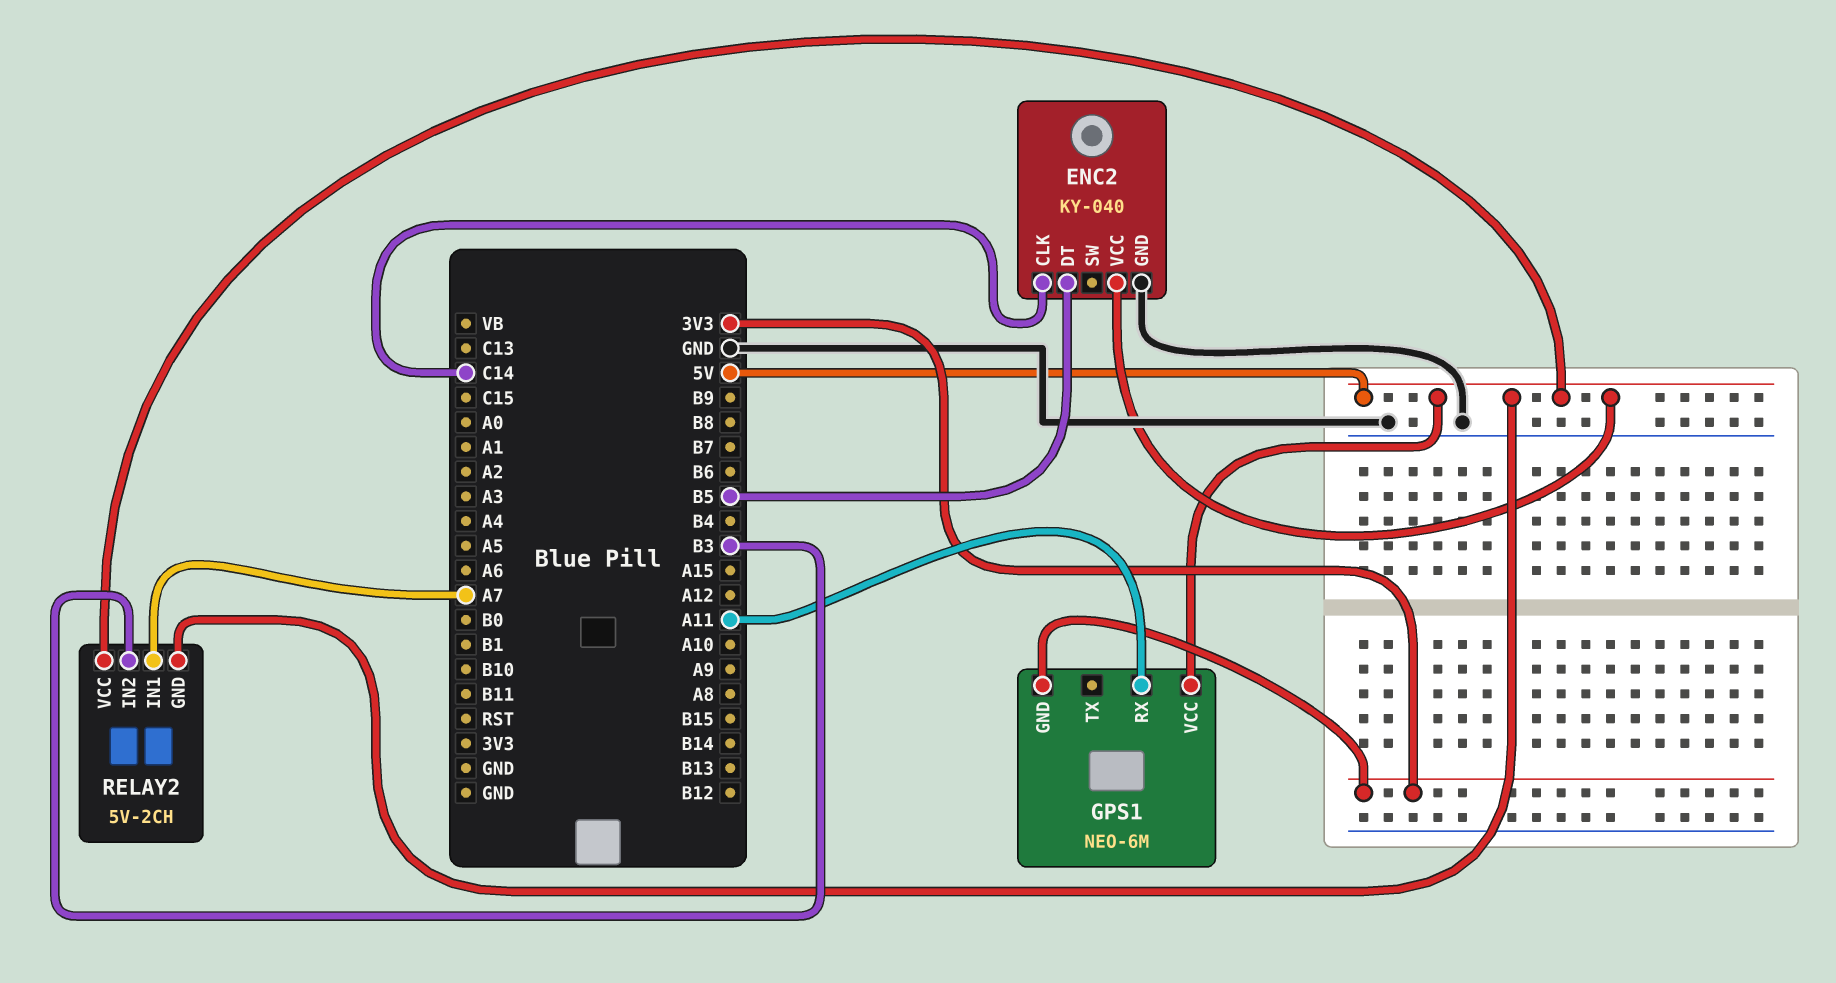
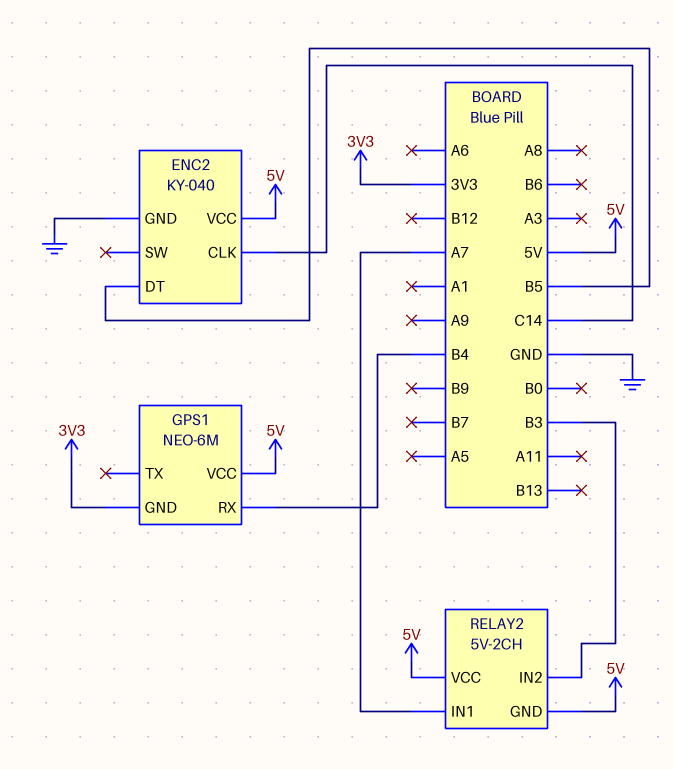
GPS1 pin RX: A11 -> B4

